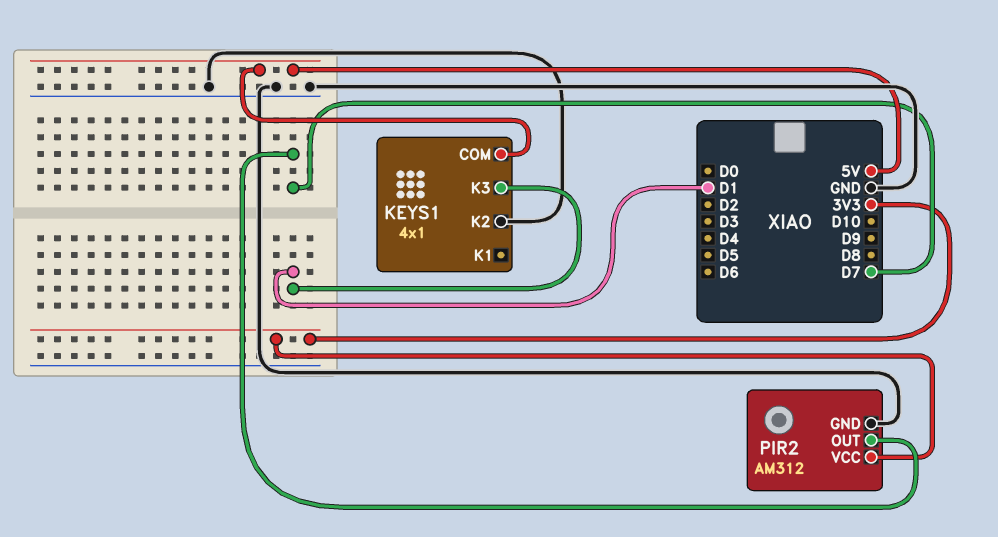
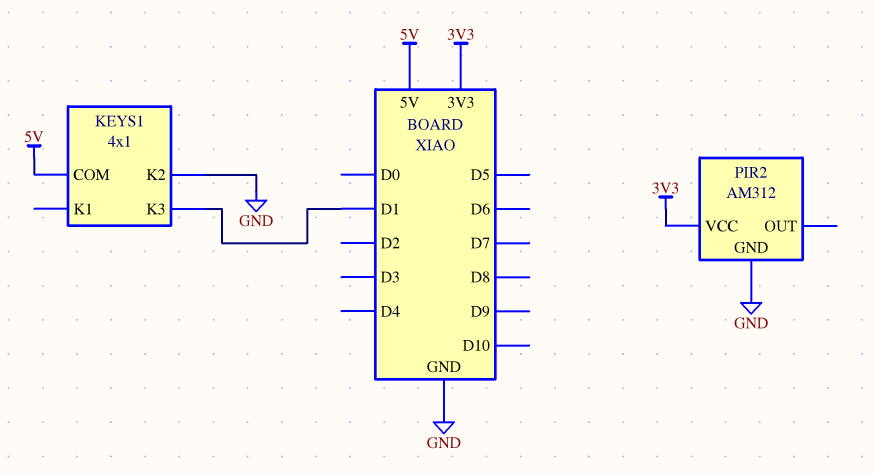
PIR2 pin OUT: D7 -> none

